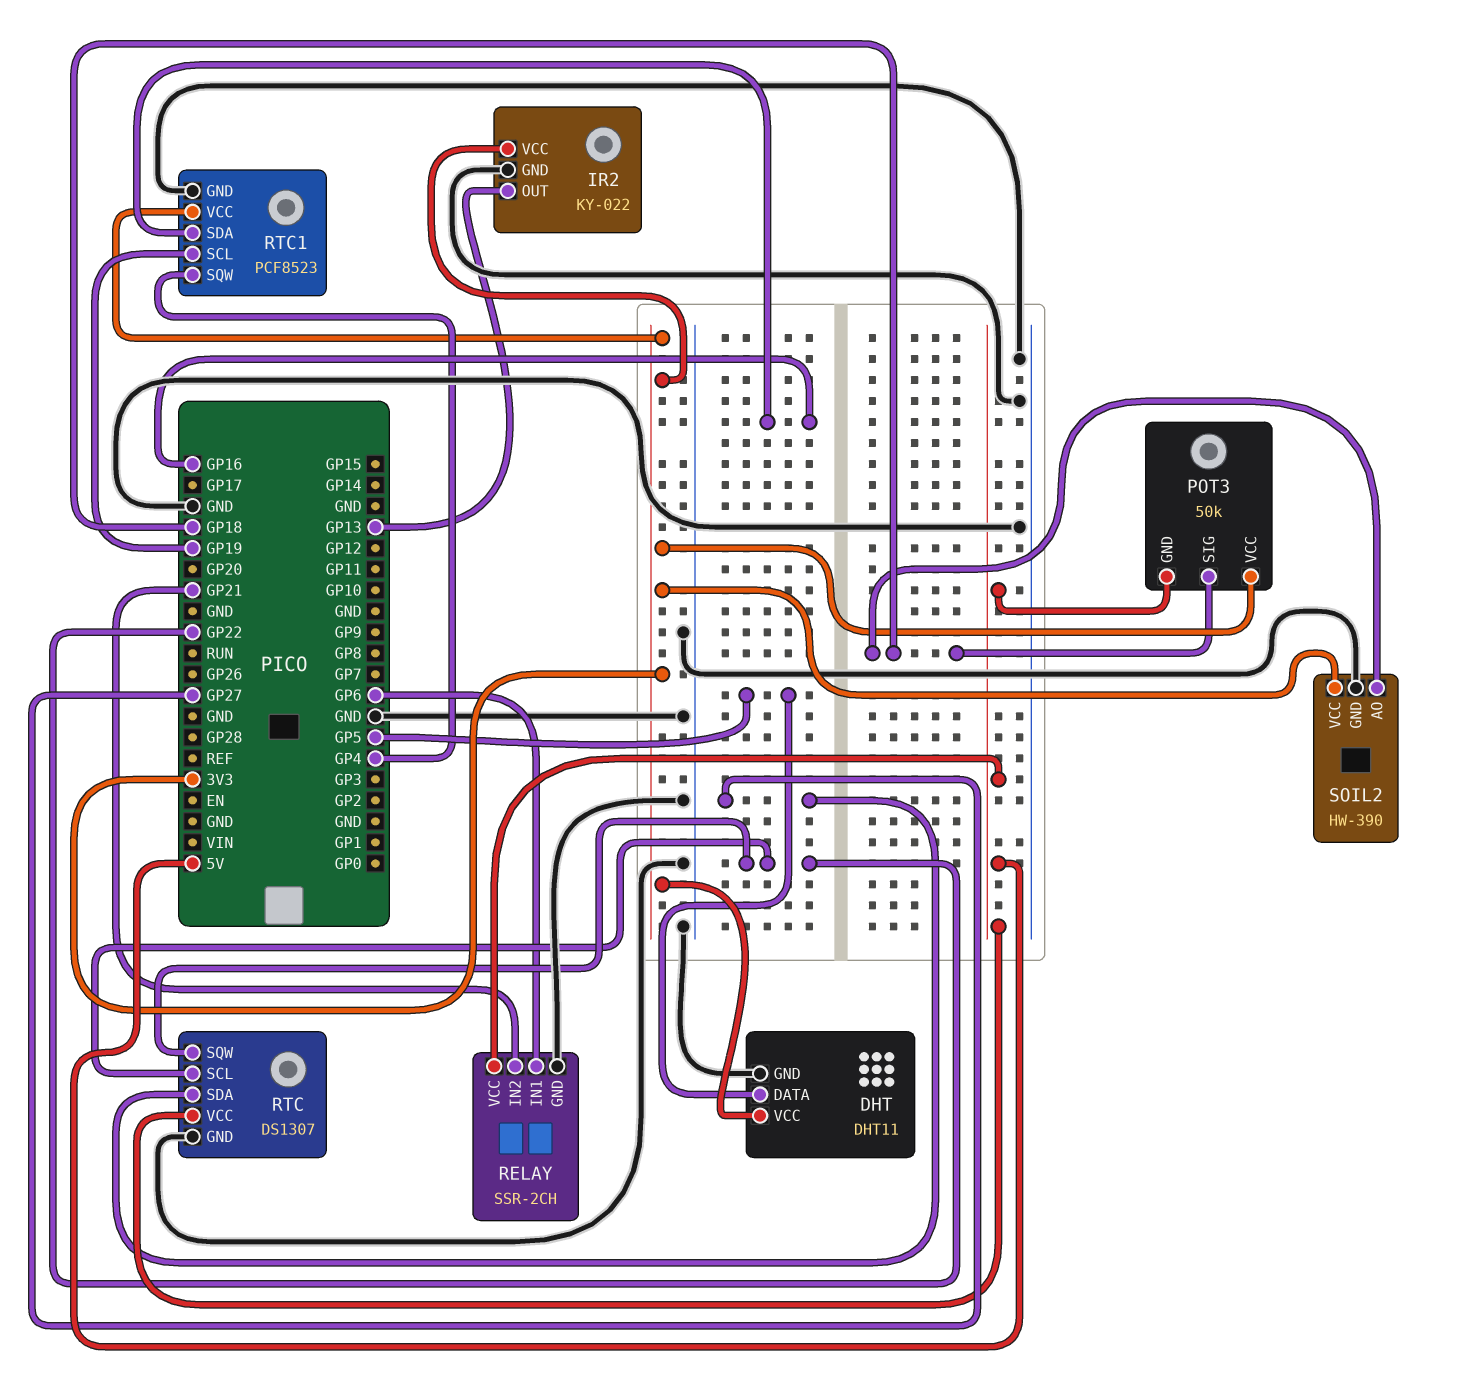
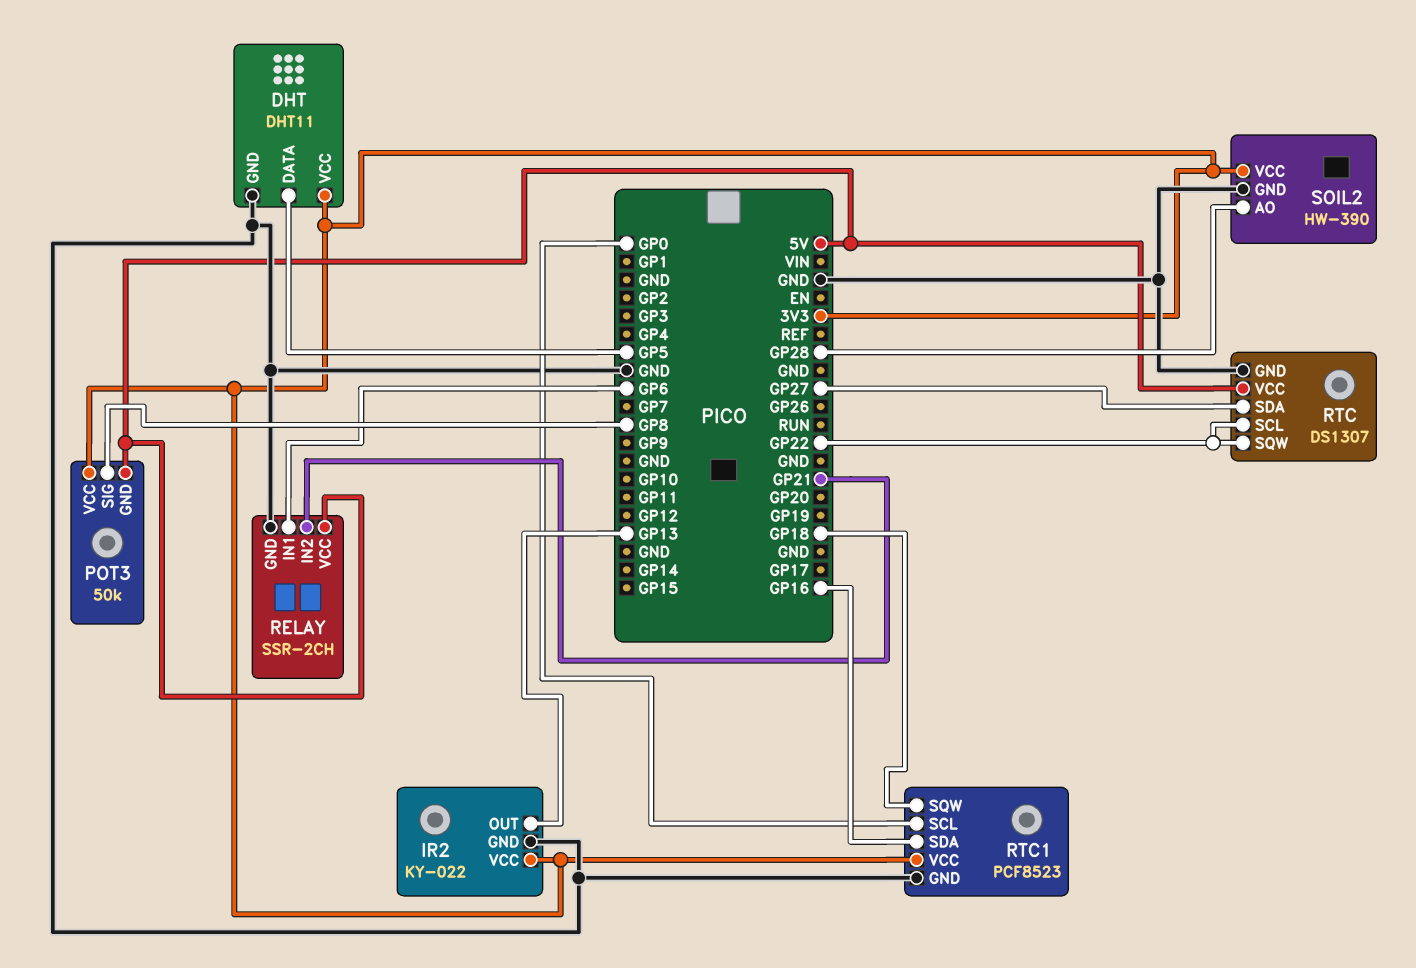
POT3 pin SIG: GP18 -> GP8
RTC1 pin SCL: GP19 -> GP0
RTC1 pin SQW: GP4 -> GP18
SOIL2 pin AO: GP18 -> GP28

